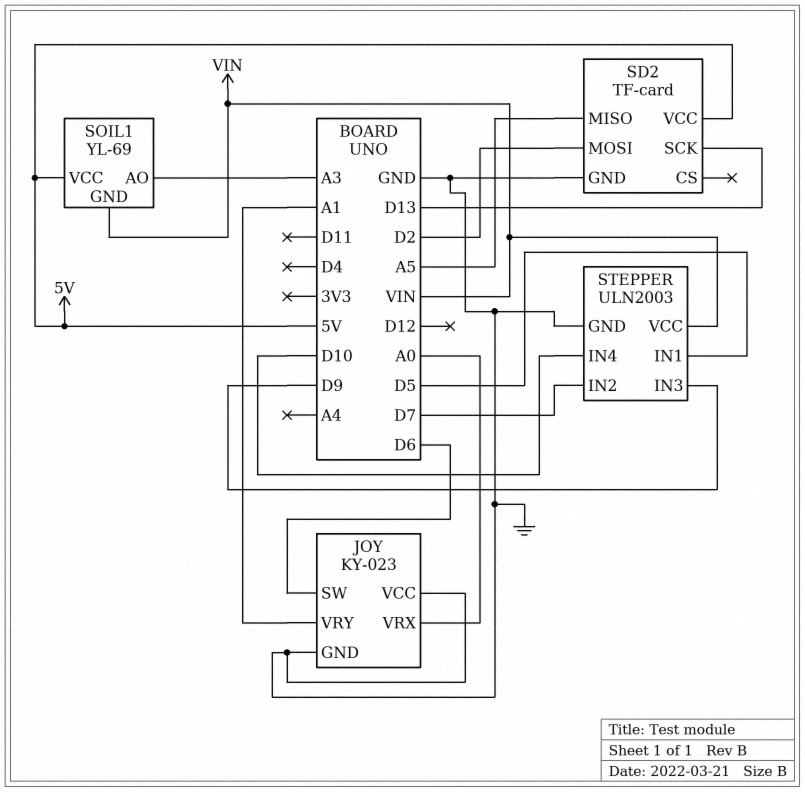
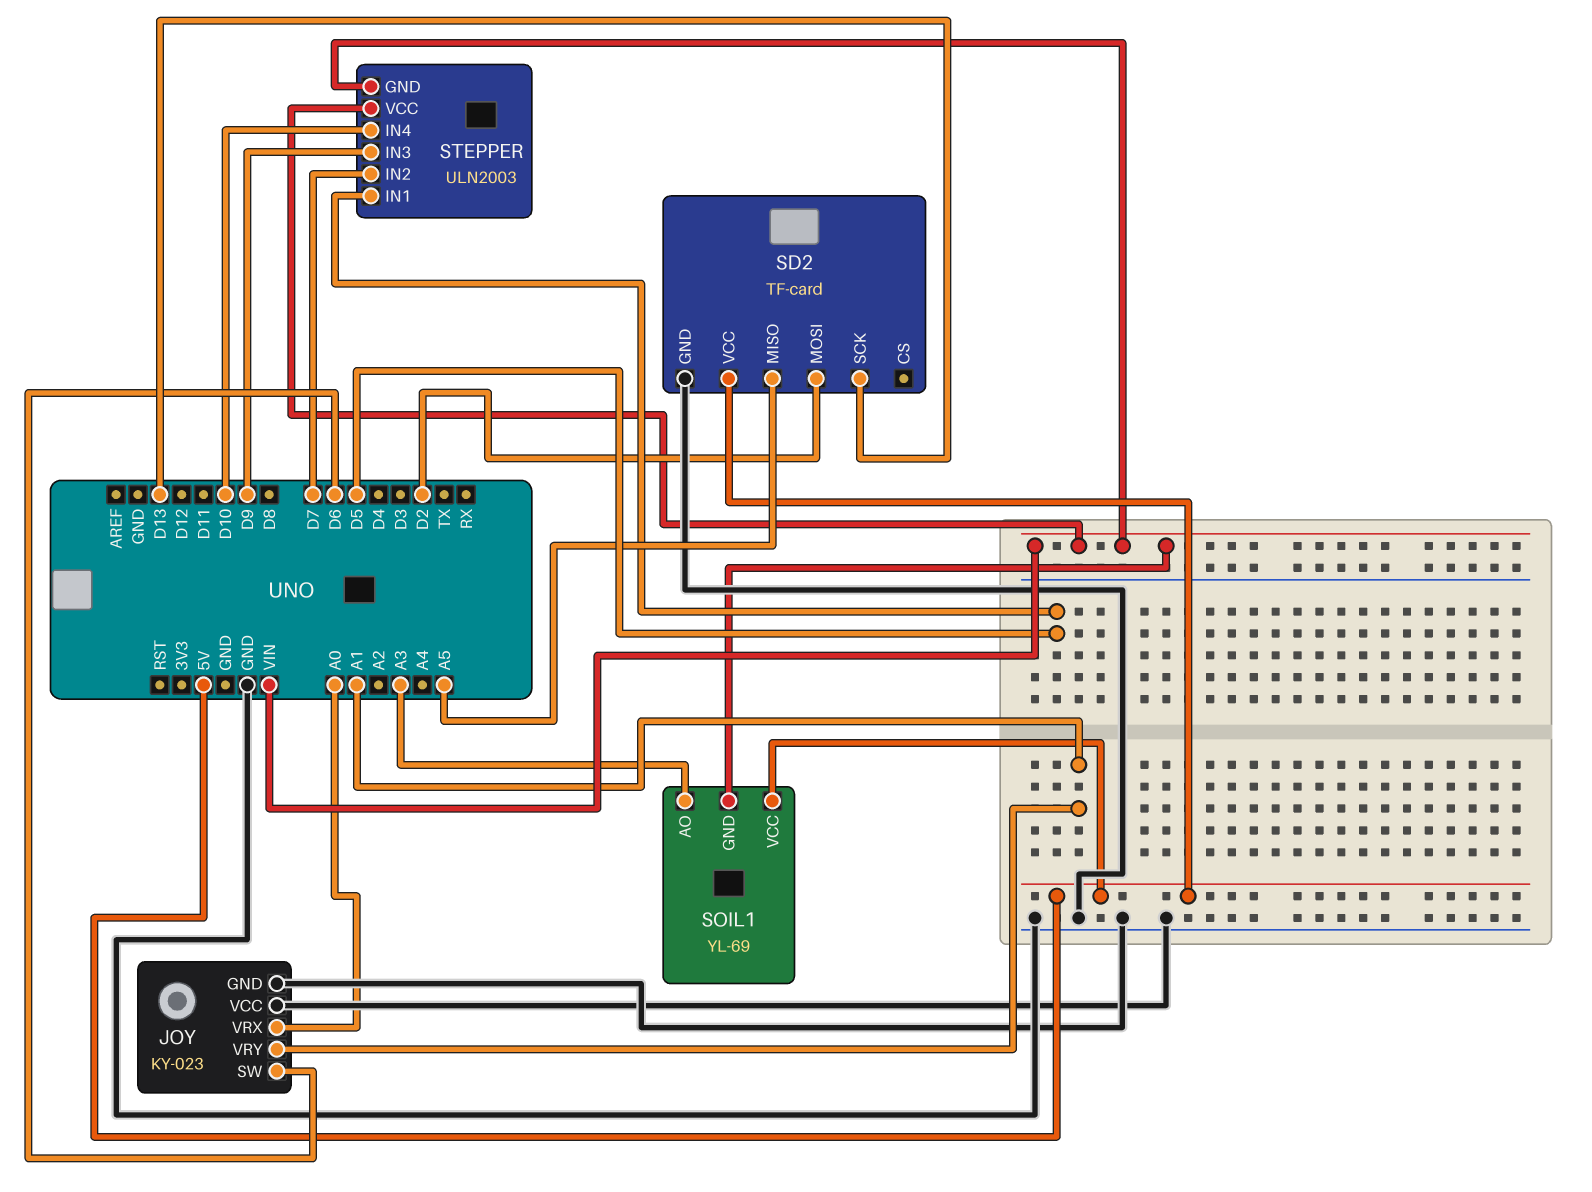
STEPPER pin GND: GND -> VIN

